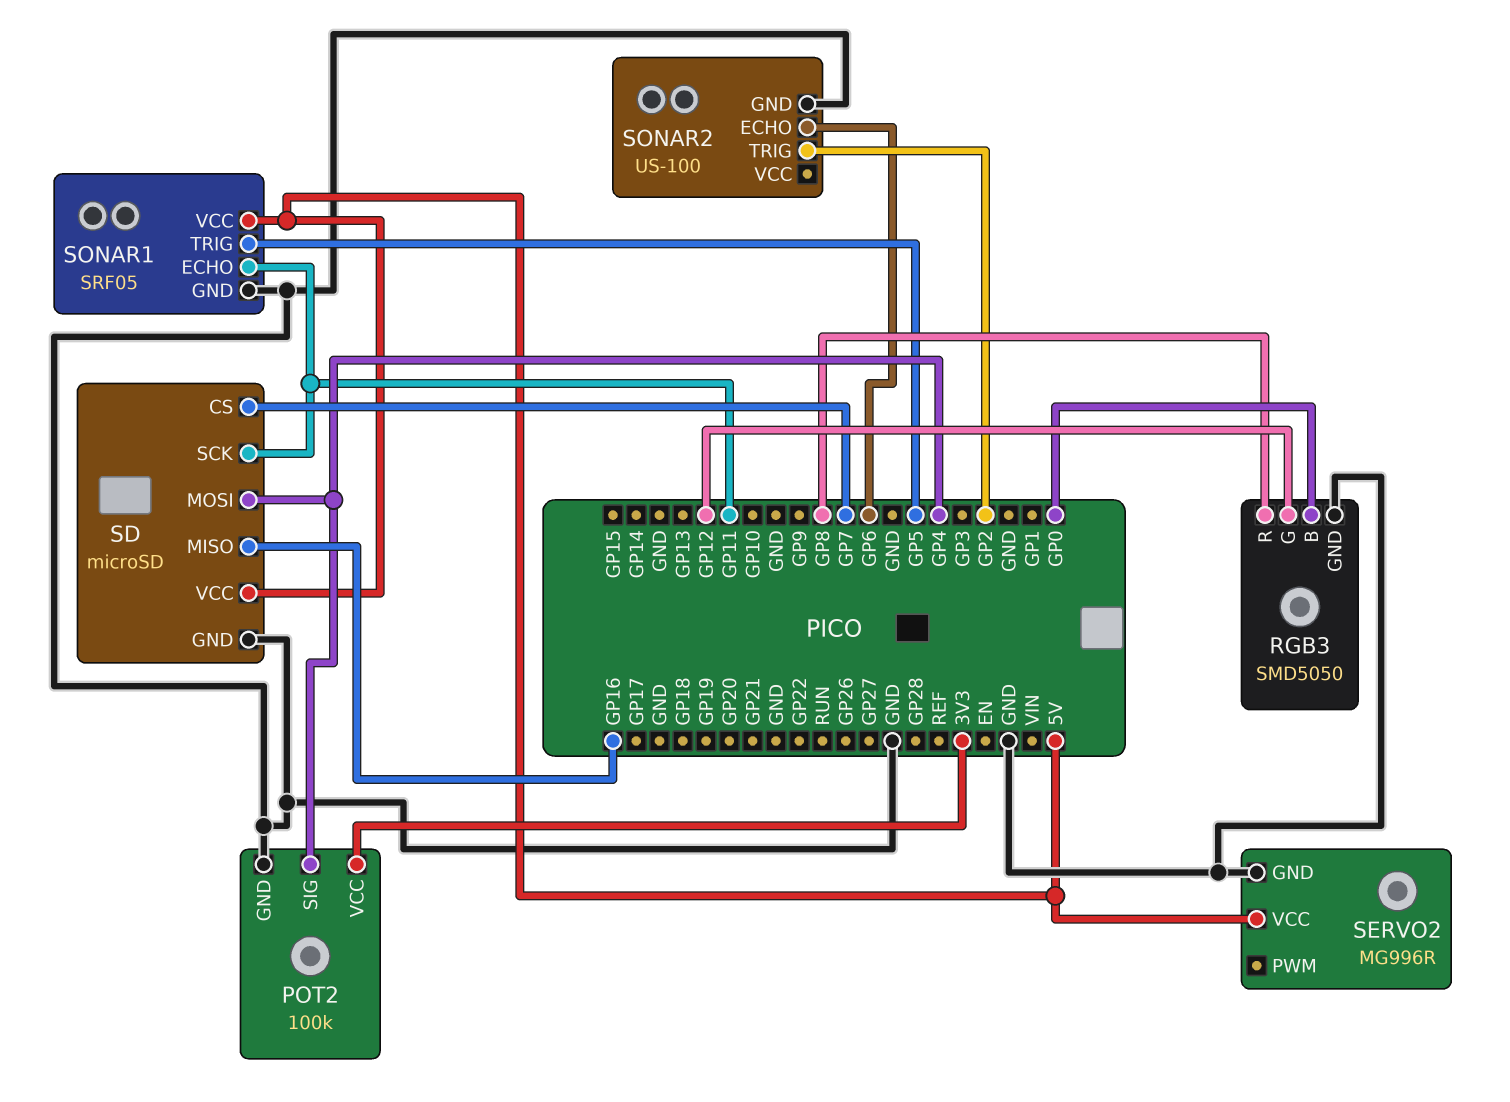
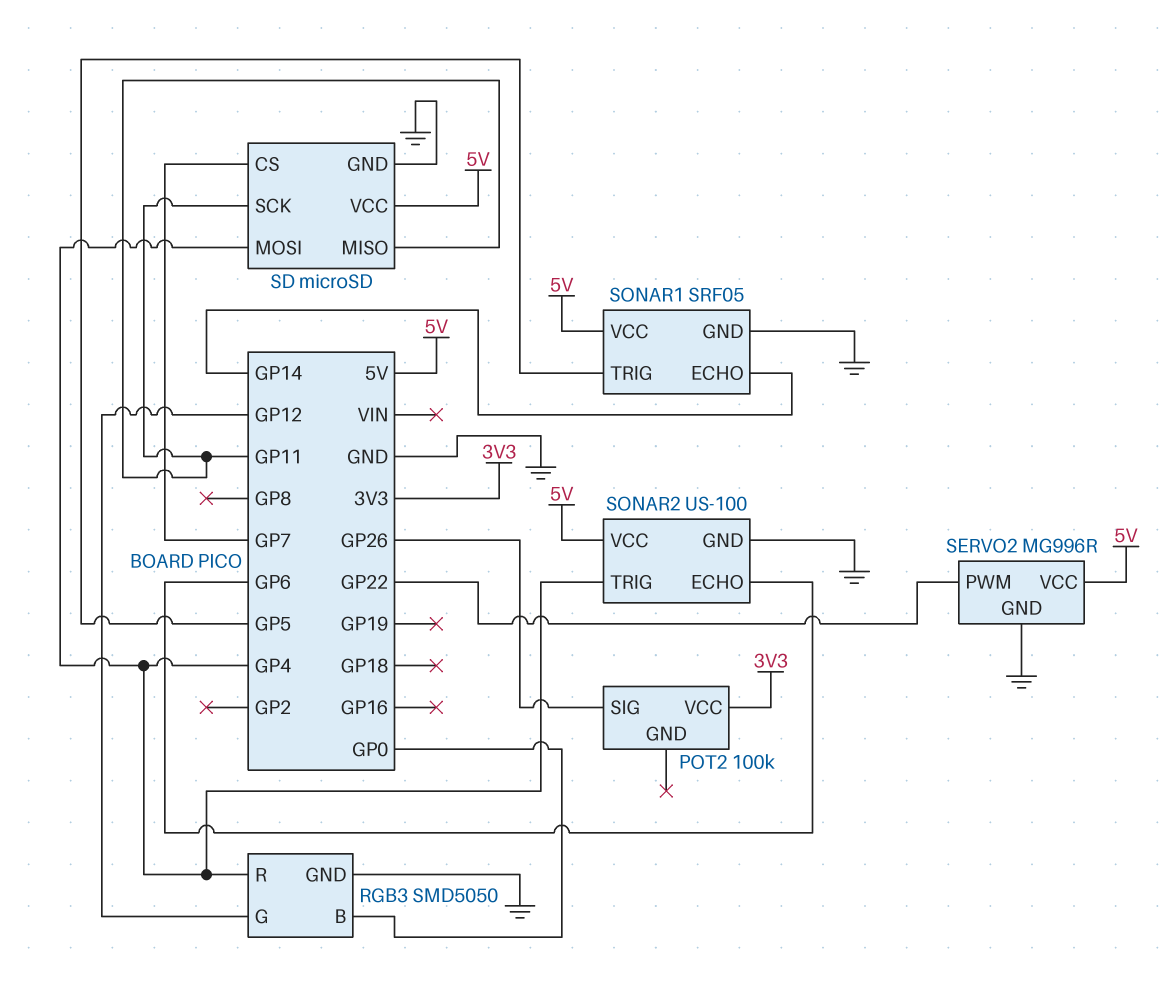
POT2 pin GND: GND -> none
POT2 pin SIG: GP4 -> GP26
RGB3 pin R: GP8 -> GP4
SD pin MISO: GP16 -> GP11
SERVO2 pin PWM: none -> GP22
SONAR1 pin ECHO: GP11 -> GP14
SONAR2 pin TRIG: GP2 -> GP4
SONAR2 pin VCC: none -> 5V

